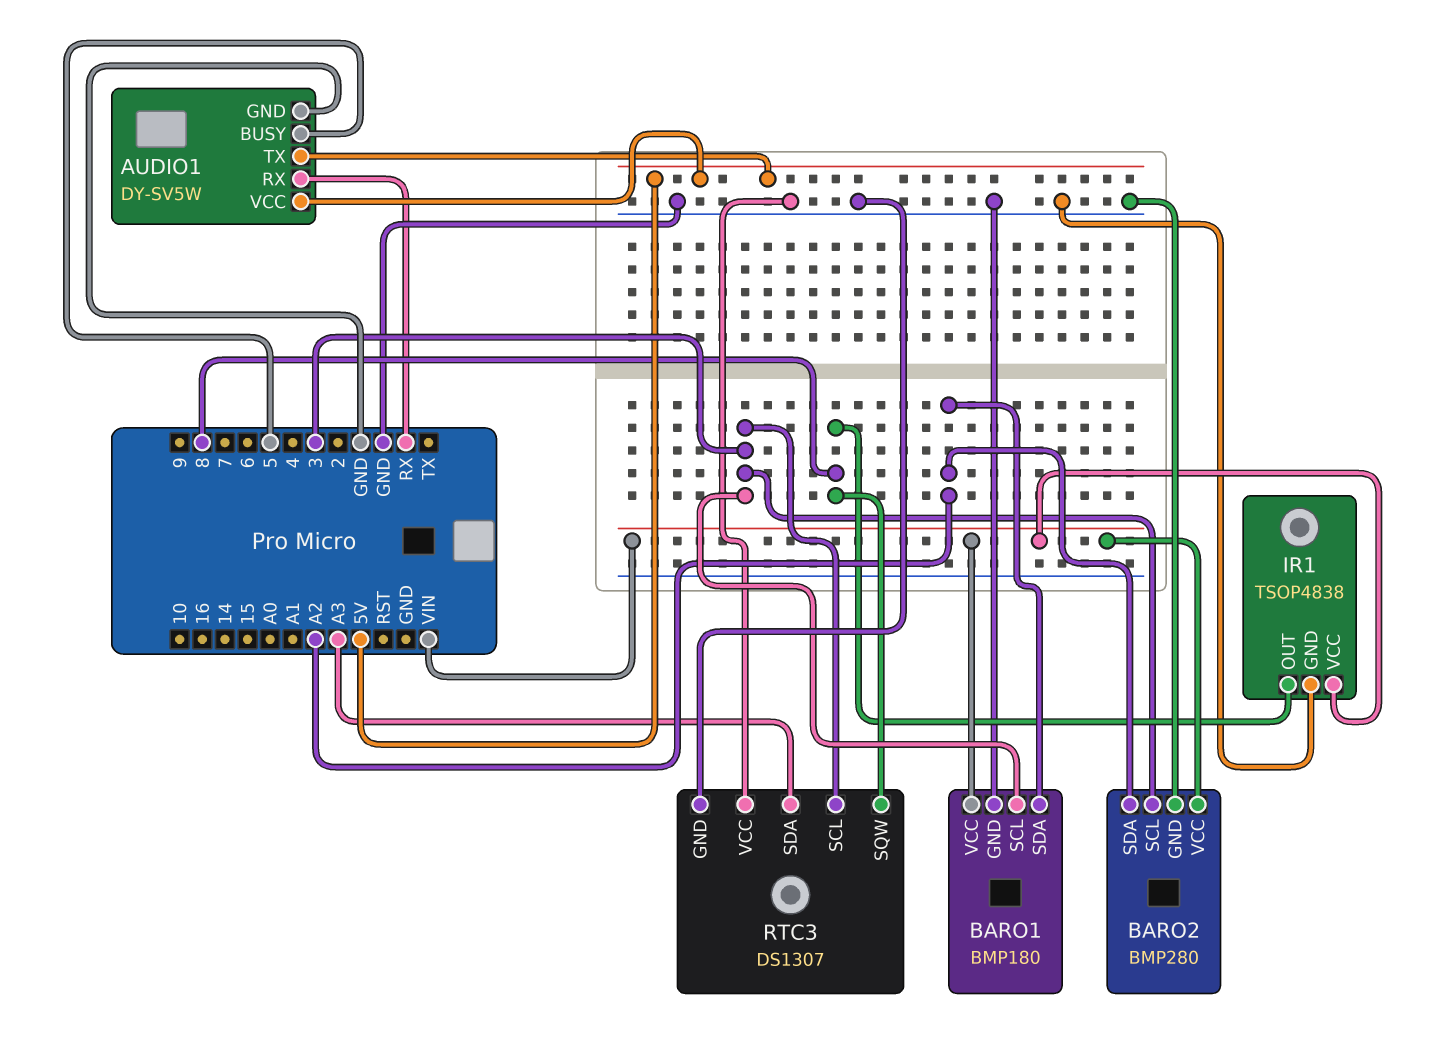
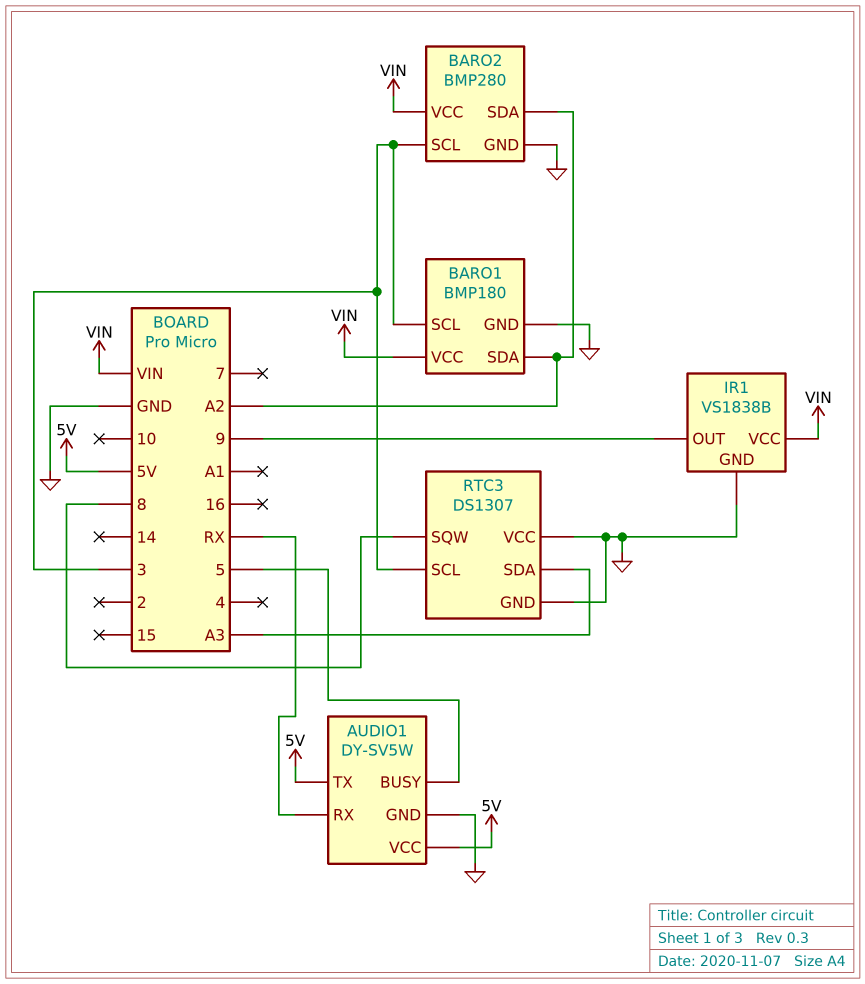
IR1: TSOP4838 -> VS1838B
IR1 pin OUT: 8 -> 9

